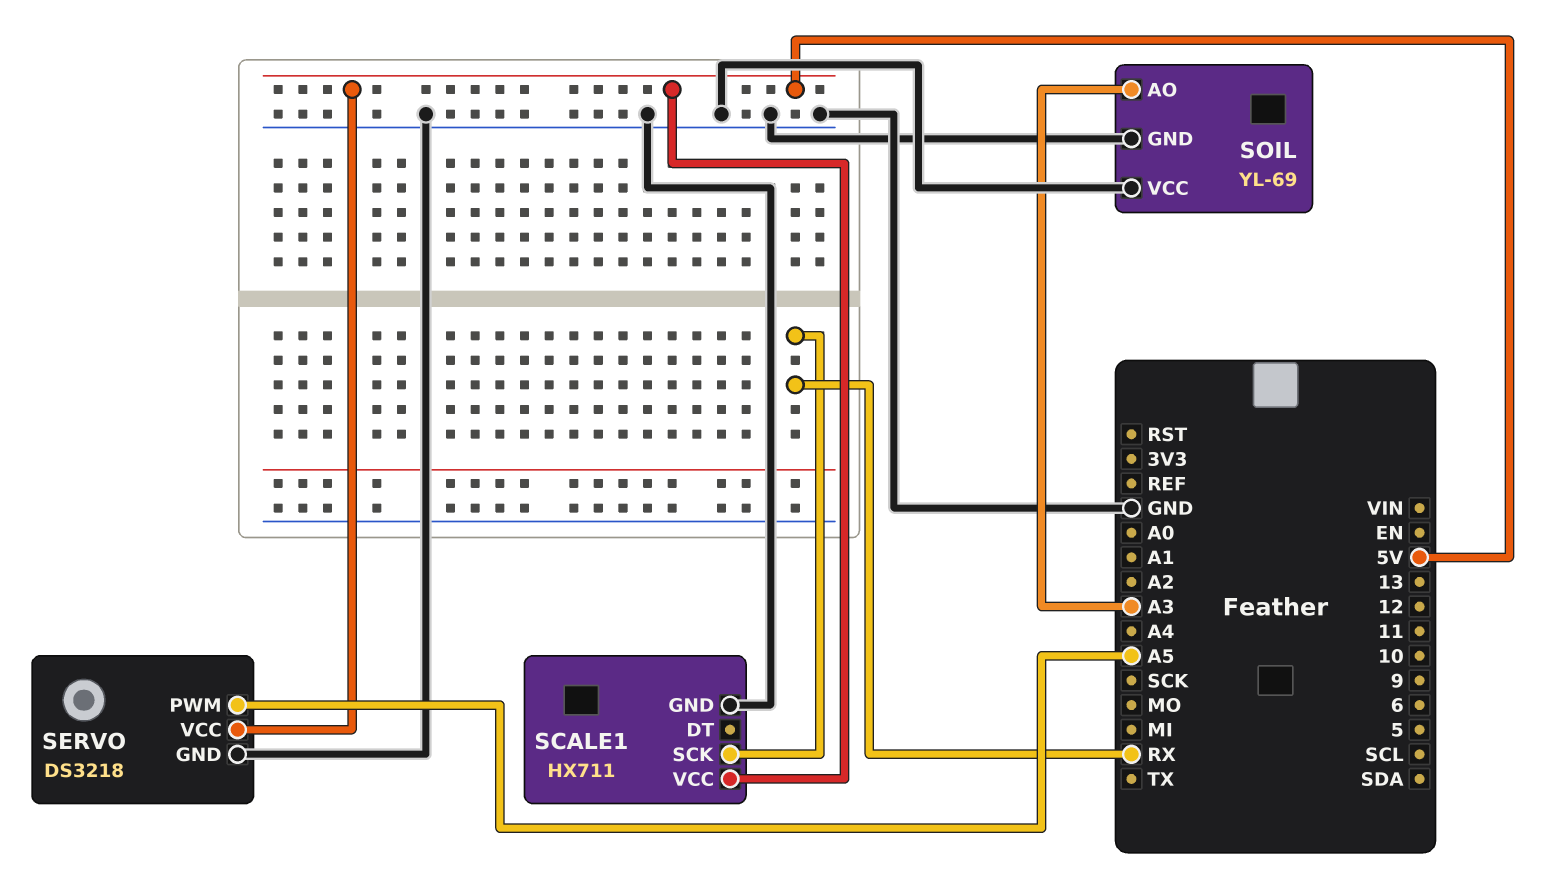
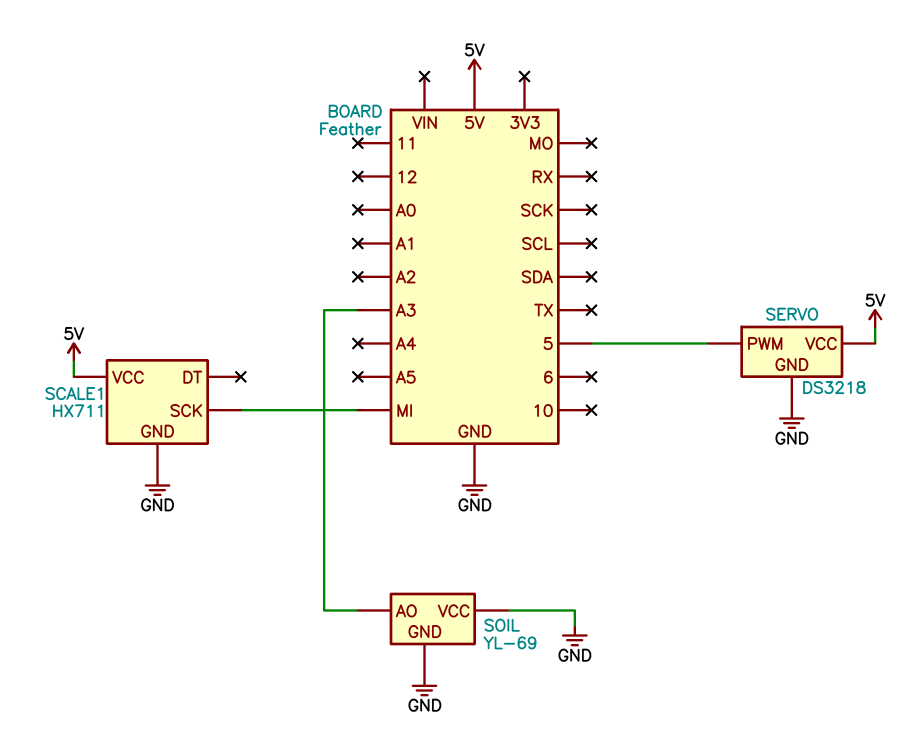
SCALE1 pin SCK: RX -> MI
SERVO pin PWM: A5 -> 5

